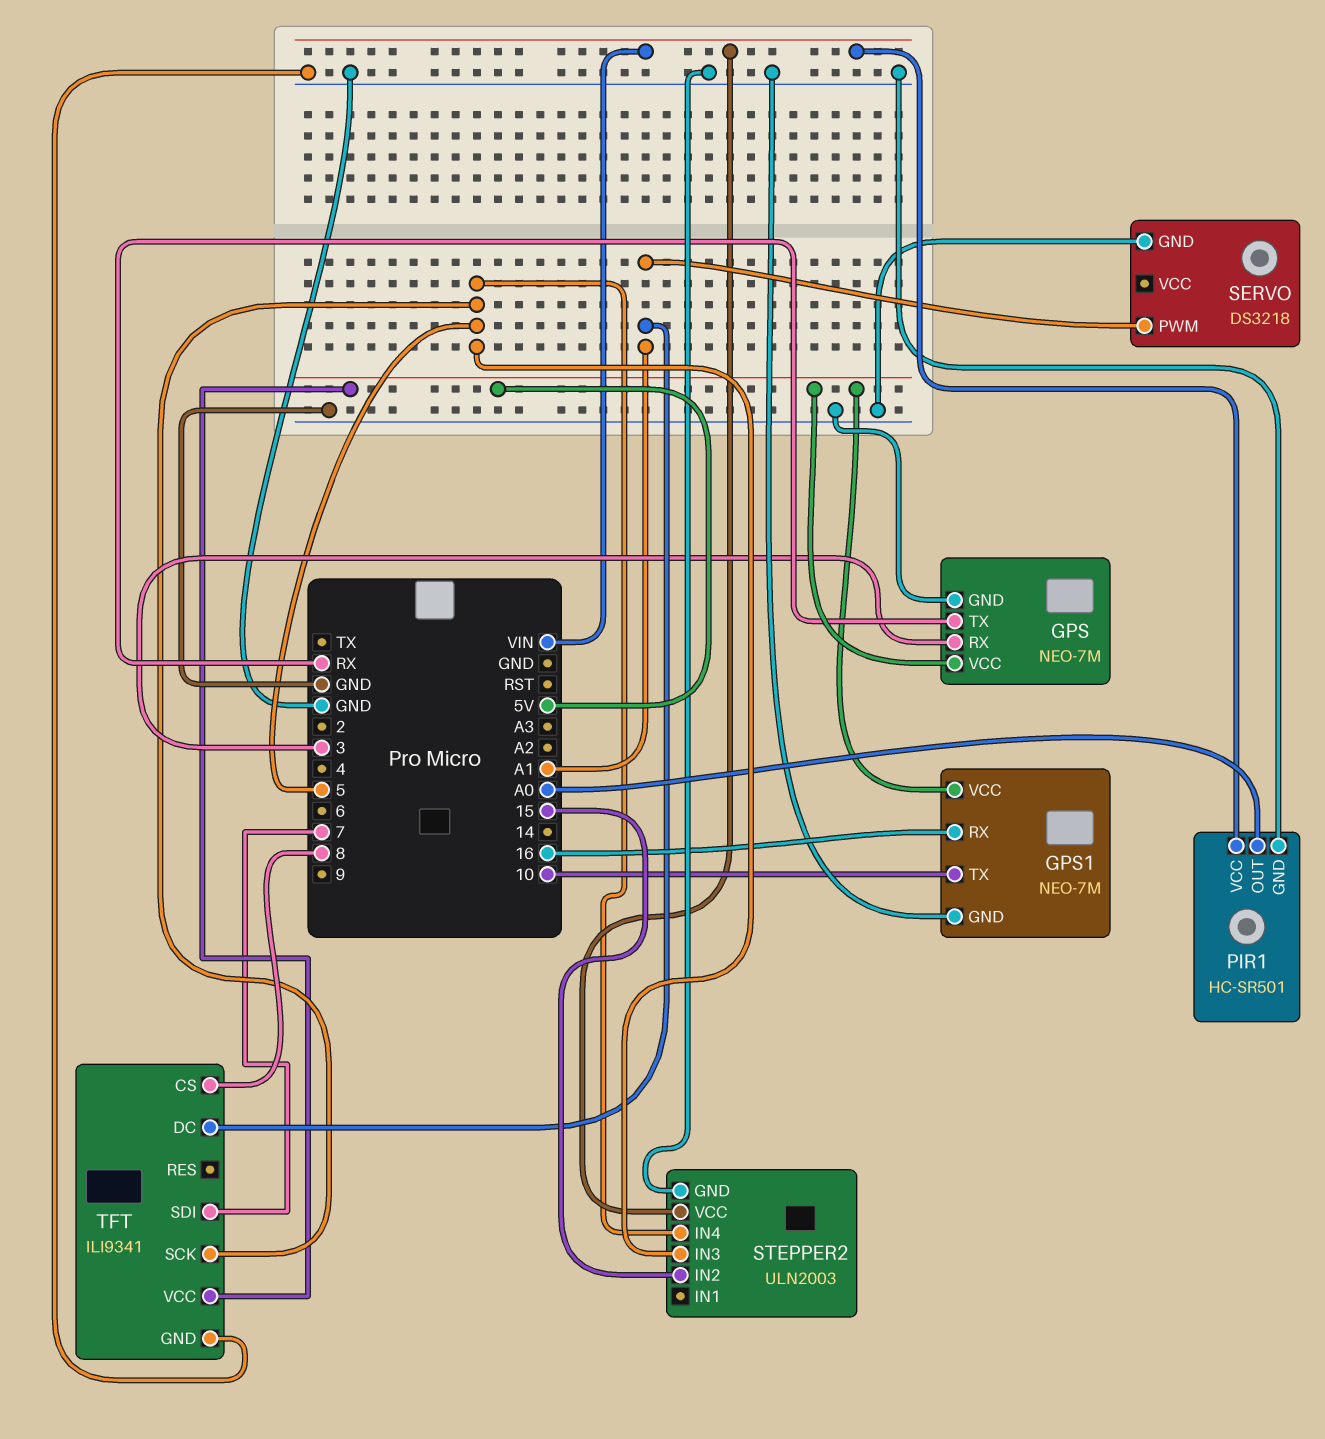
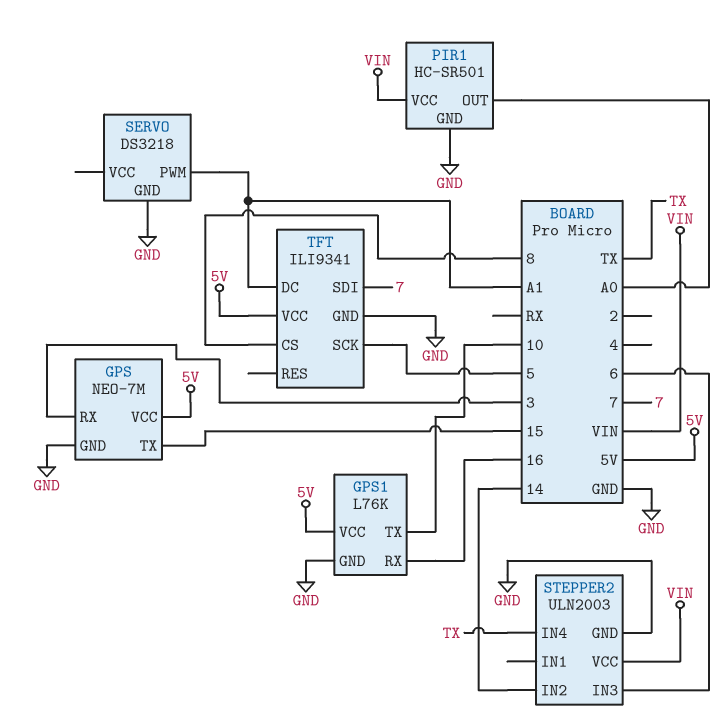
GPS pin TX: RX -> 15
GPS1: NEO-7M -> L76K
STEPPER2 pin IN2: 15 -> 14
STEPPER2 pin IN3: 5 -> 6
STEPPER2 pin IN4: 5 -> TX

